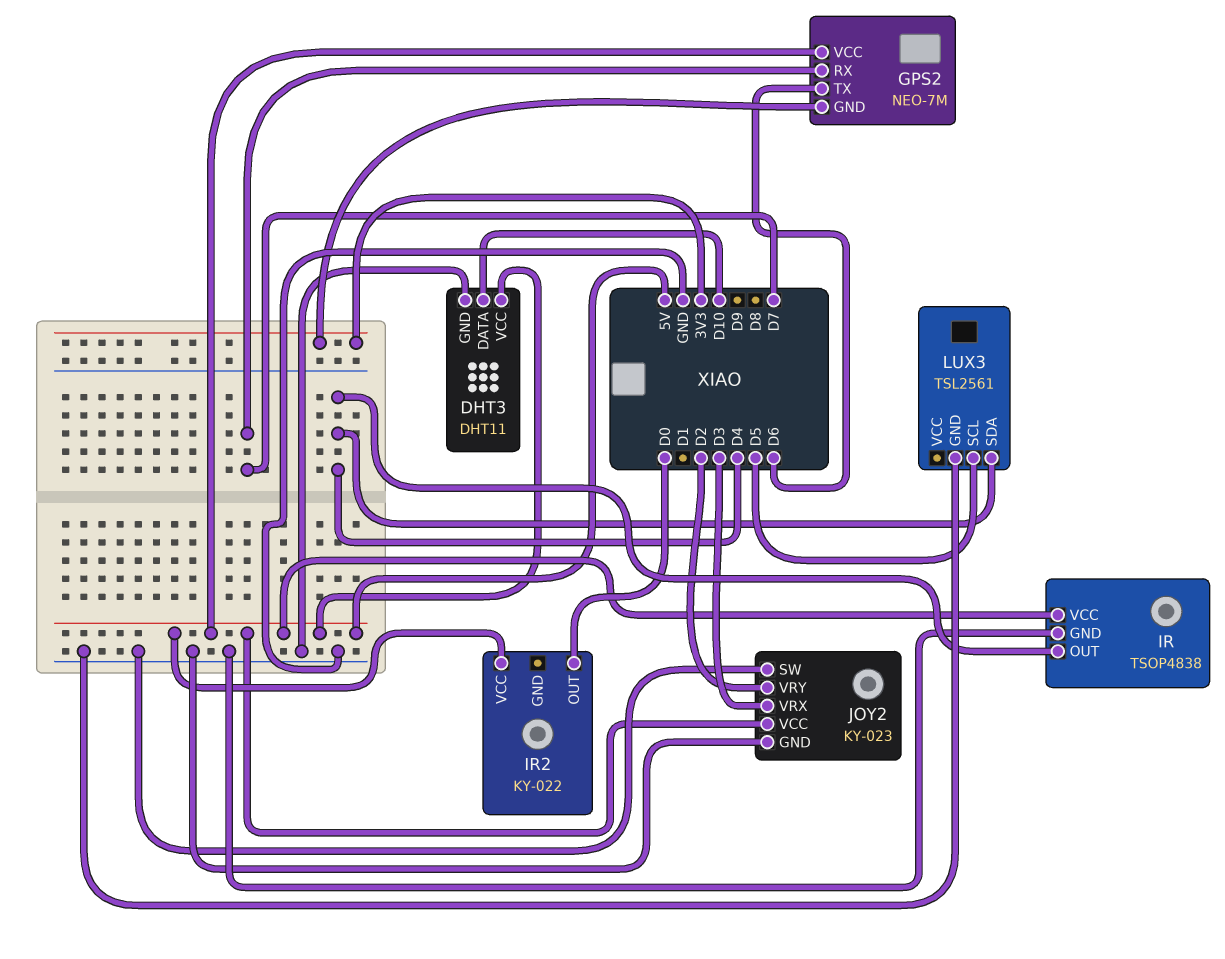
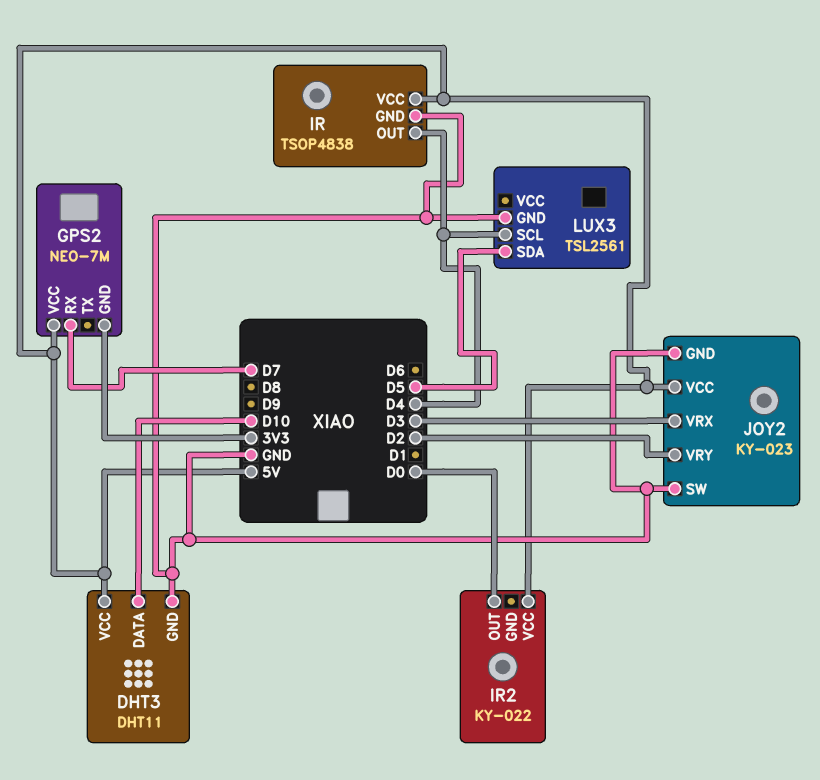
GPS2 pin TX: D6 -> none
LUX3 pin SCL: D5 -> D4
LUX3 pin SDA: D4 -> D5

